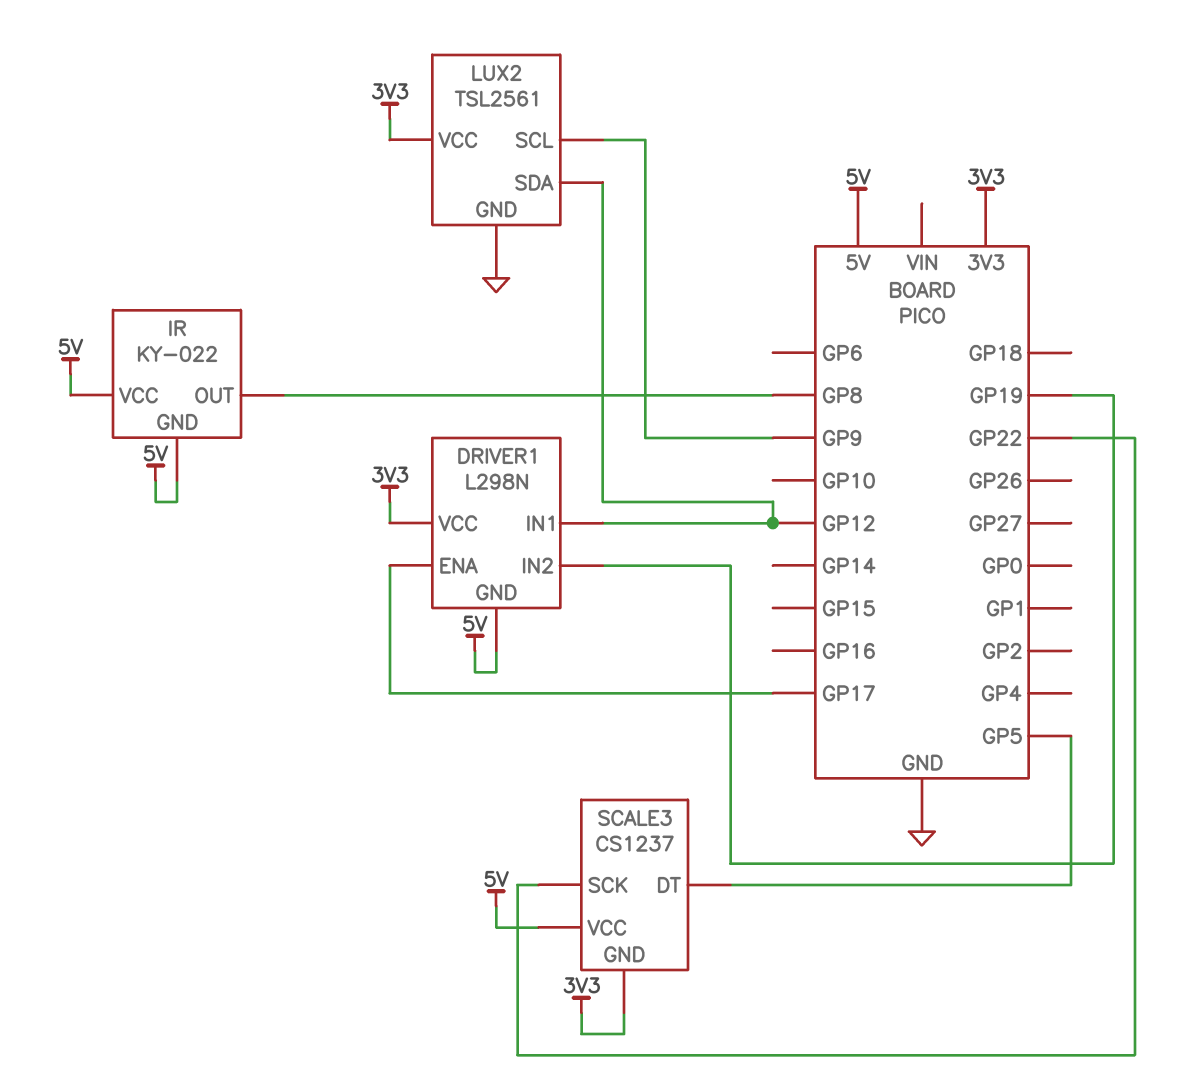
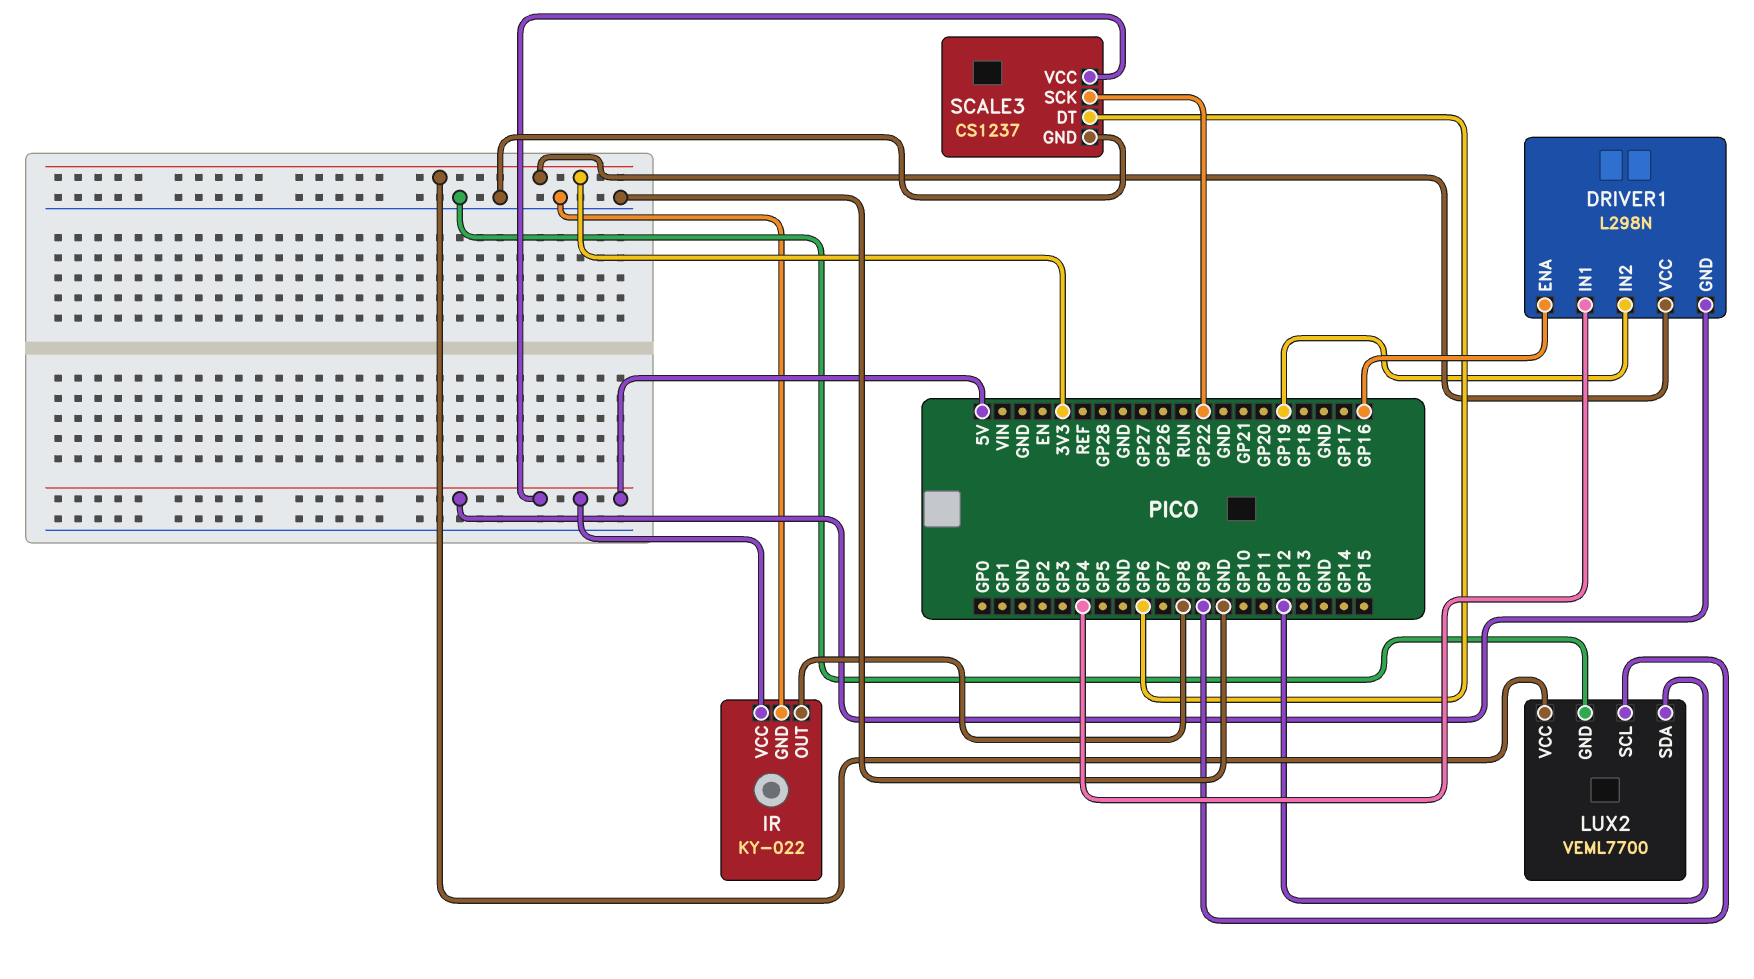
DRIVER1 pin ENA: GP17 -> GP16
DRIVER1 pin IN1: GP12 -> GP4
IR pin GND: 5V -> GND
LUX2: TSL2561 -> VEML7700
SCALE3 pin DT: GP5 -> GP6
SCALE3 pin GND: 3V3 -> GND

